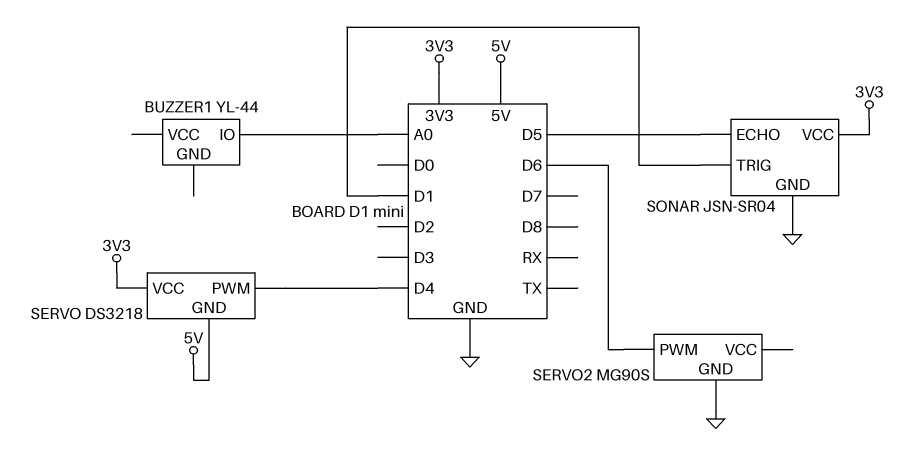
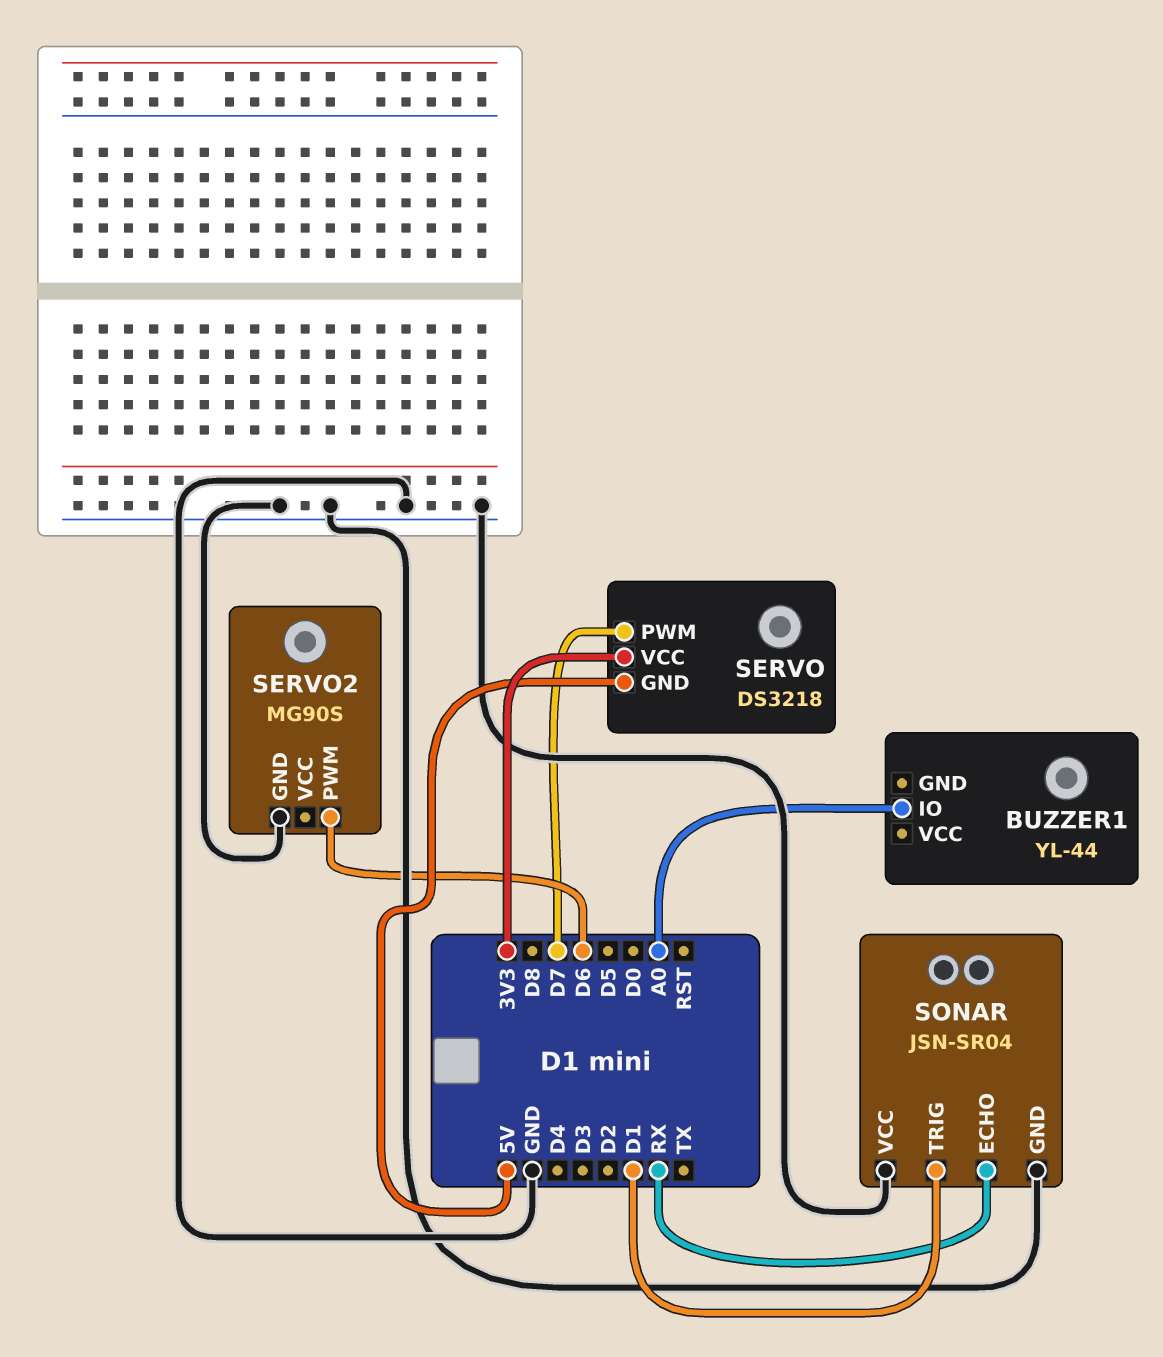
SERVO pin PWM: D4 -> D7
SONAR pin ECHO: D5 -> RX
SONAR pin VCC: 3V3 -> GND

